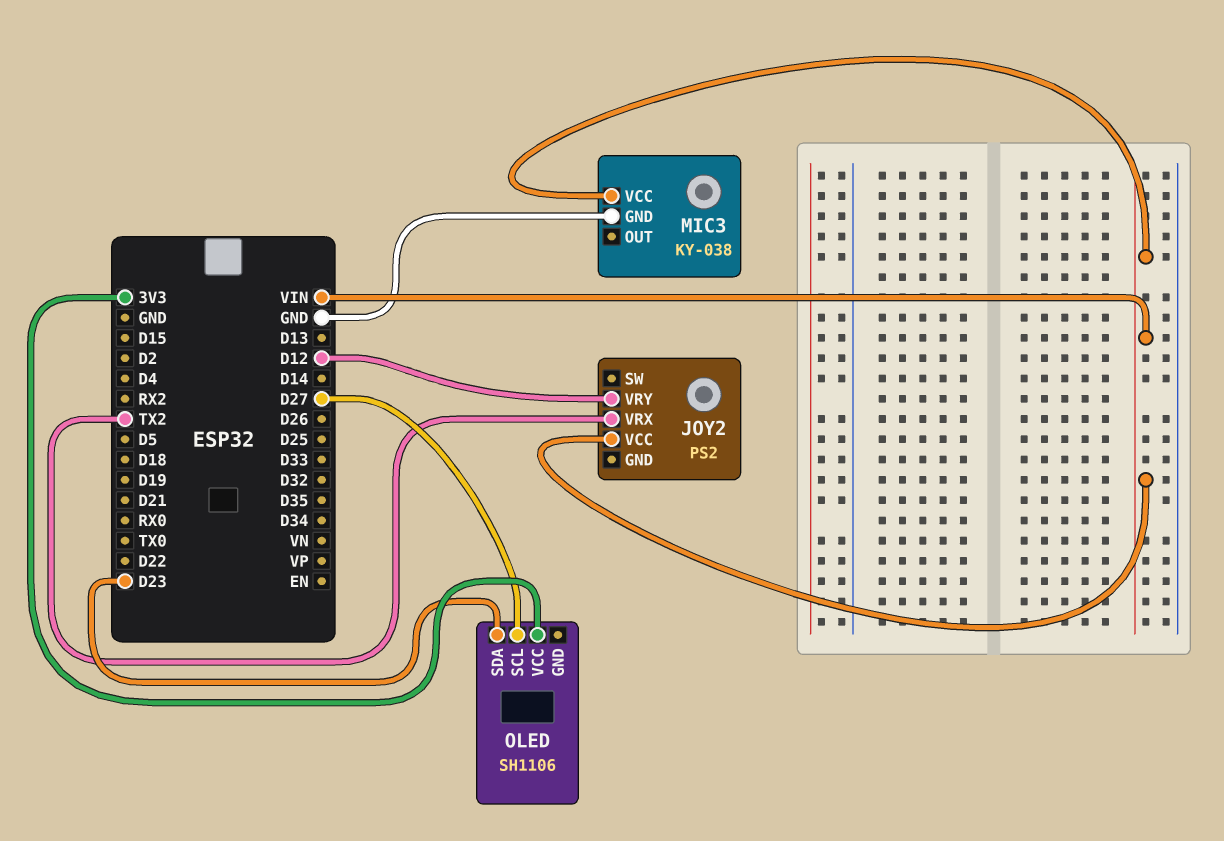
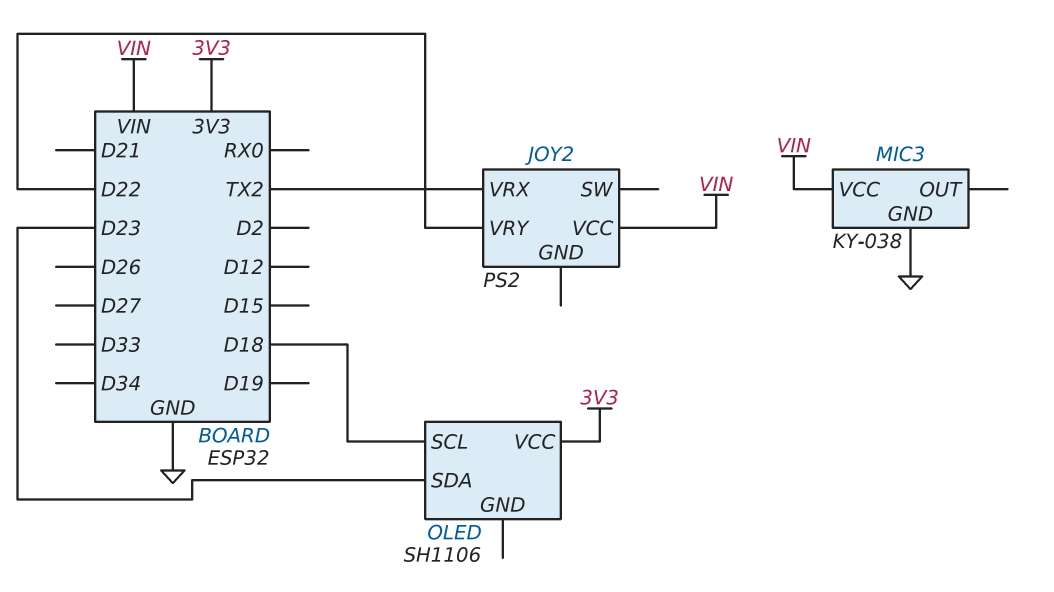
JOY2 pin VRY: D12 -> D22
OLED pin SCL: D27 -> D18

